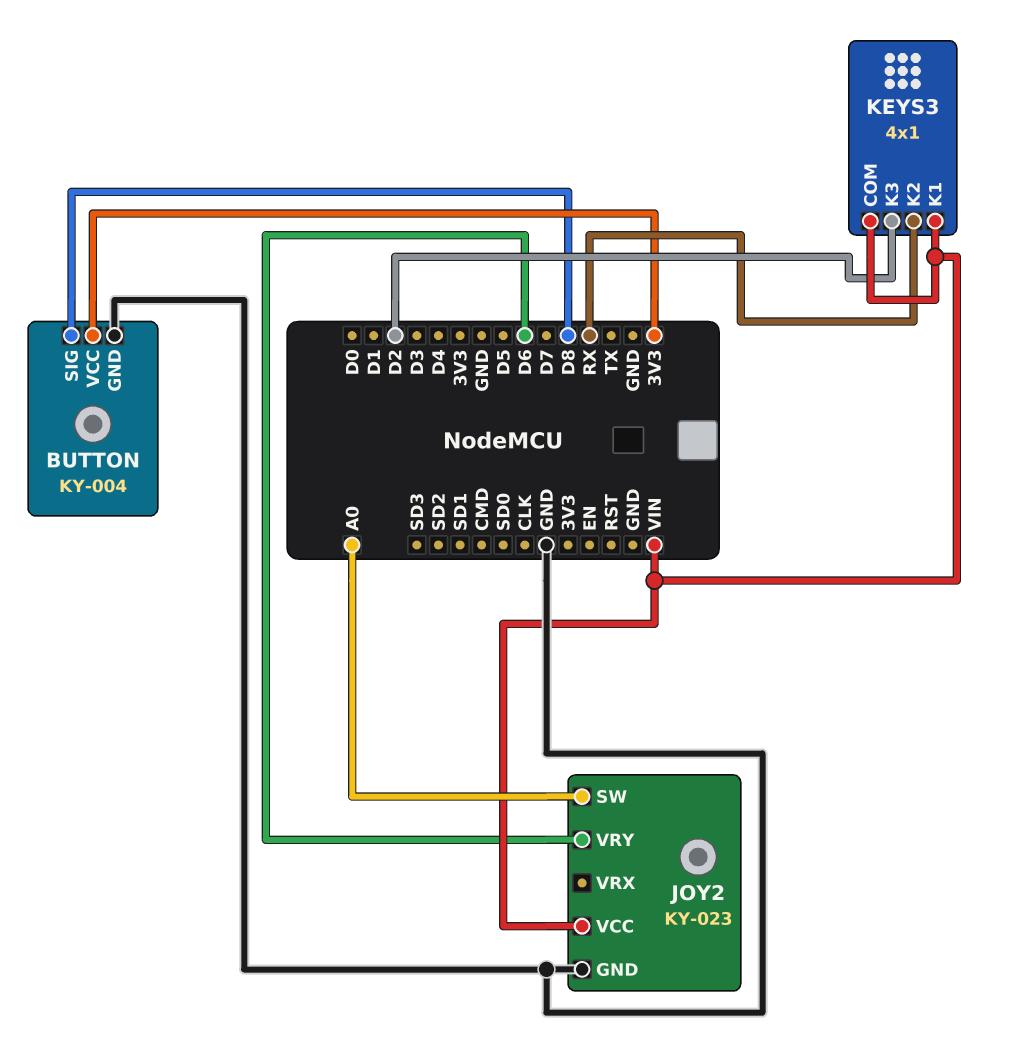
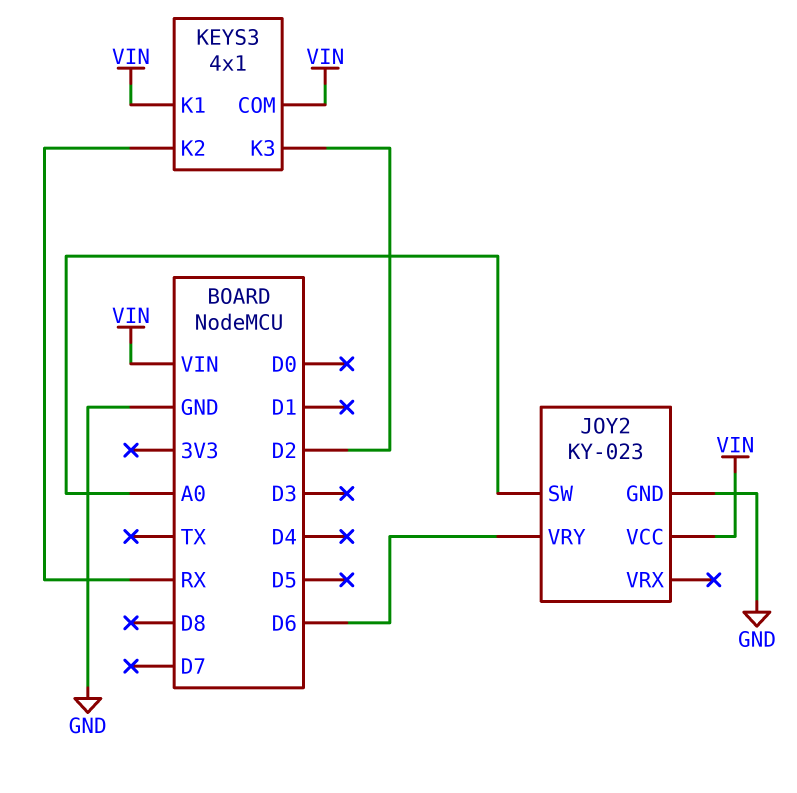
BUTTON: KY-004 -> none
BUTTON pin GND: GND -> none
BUTTON pin SIG: D8 -> none
BUTTON pin VCC: 3V3 -> none

